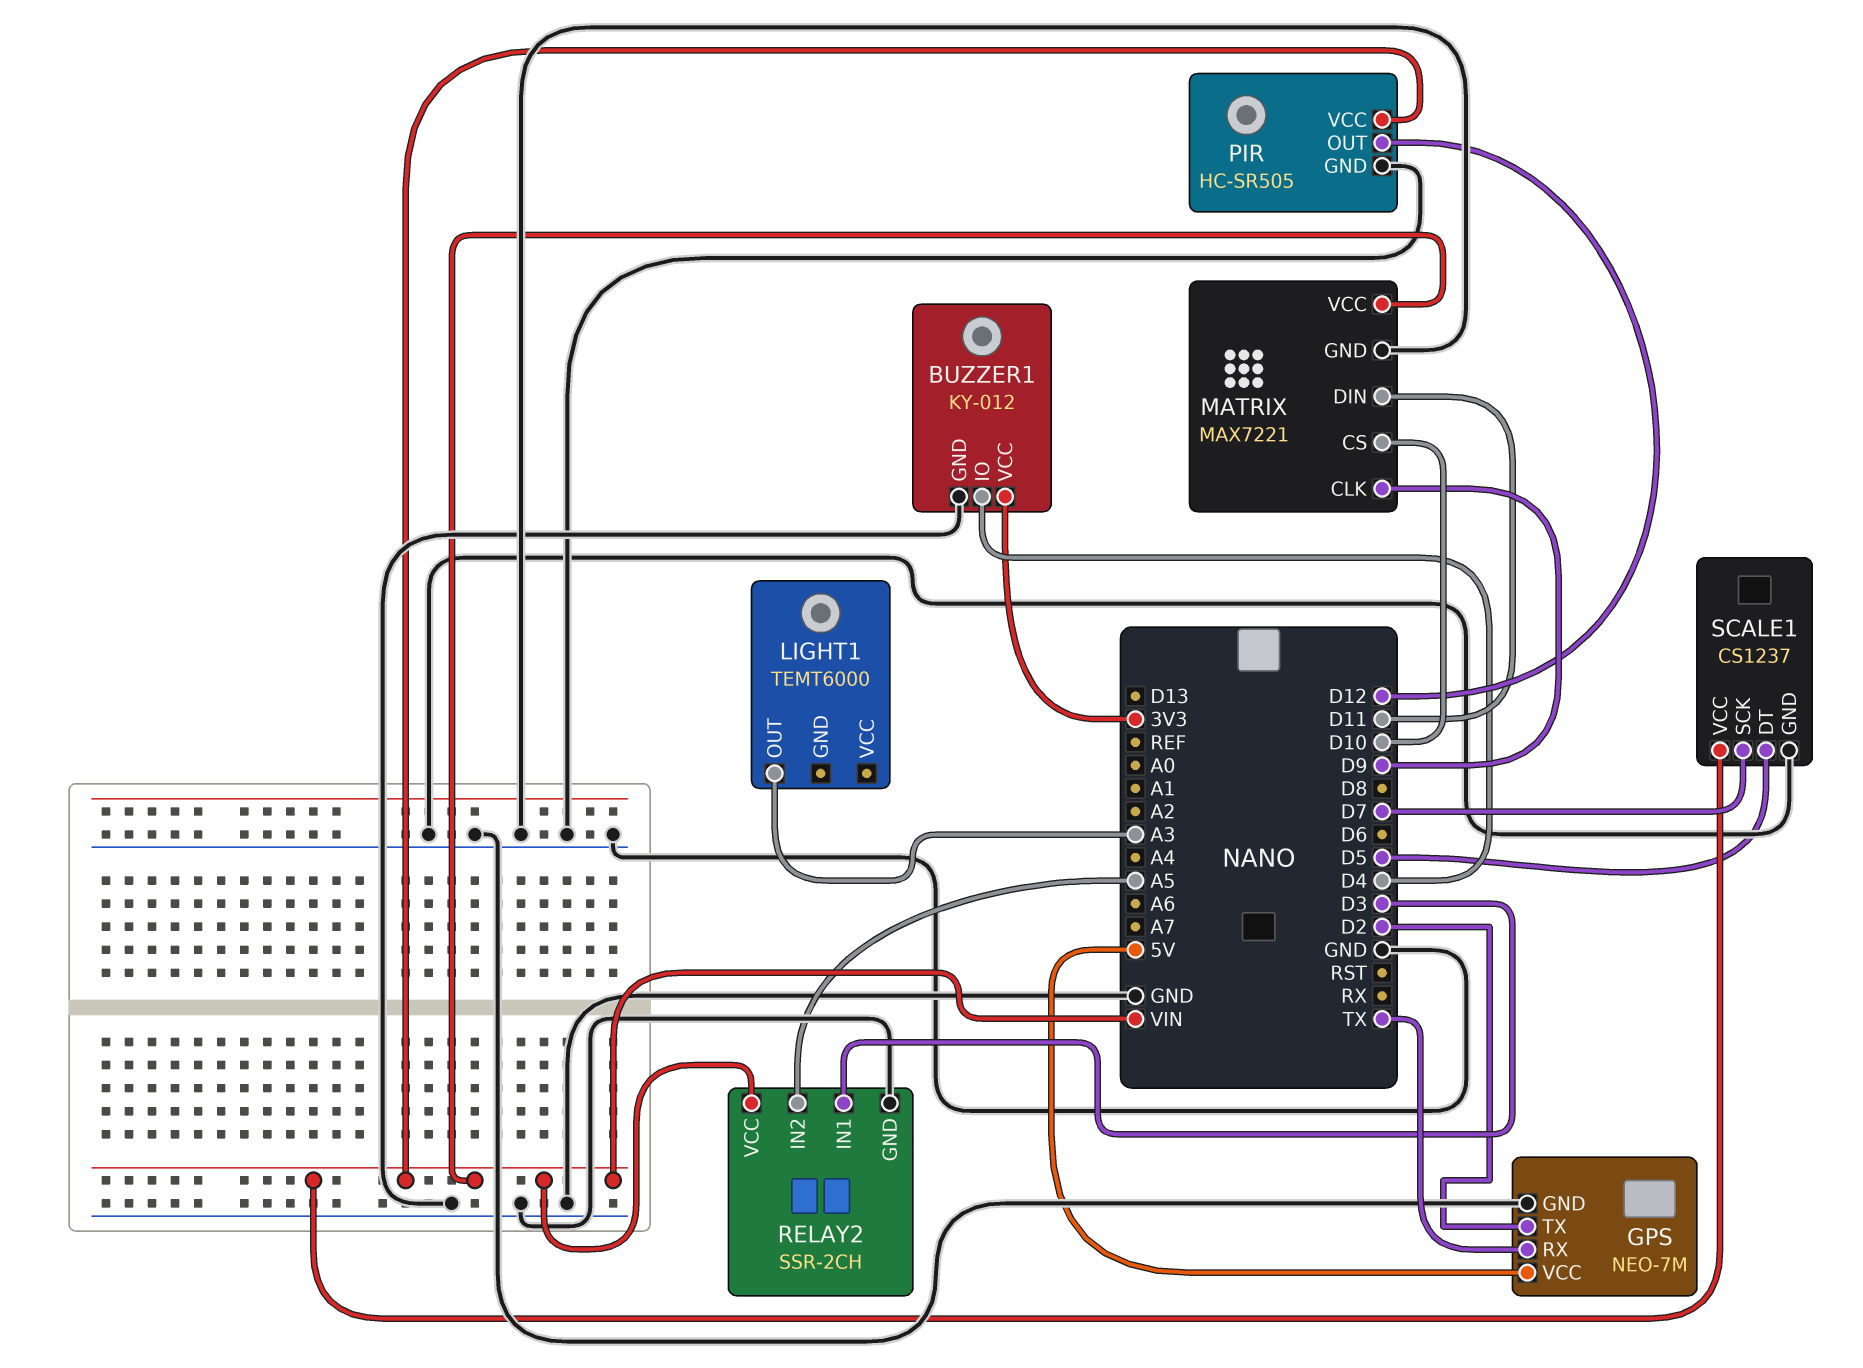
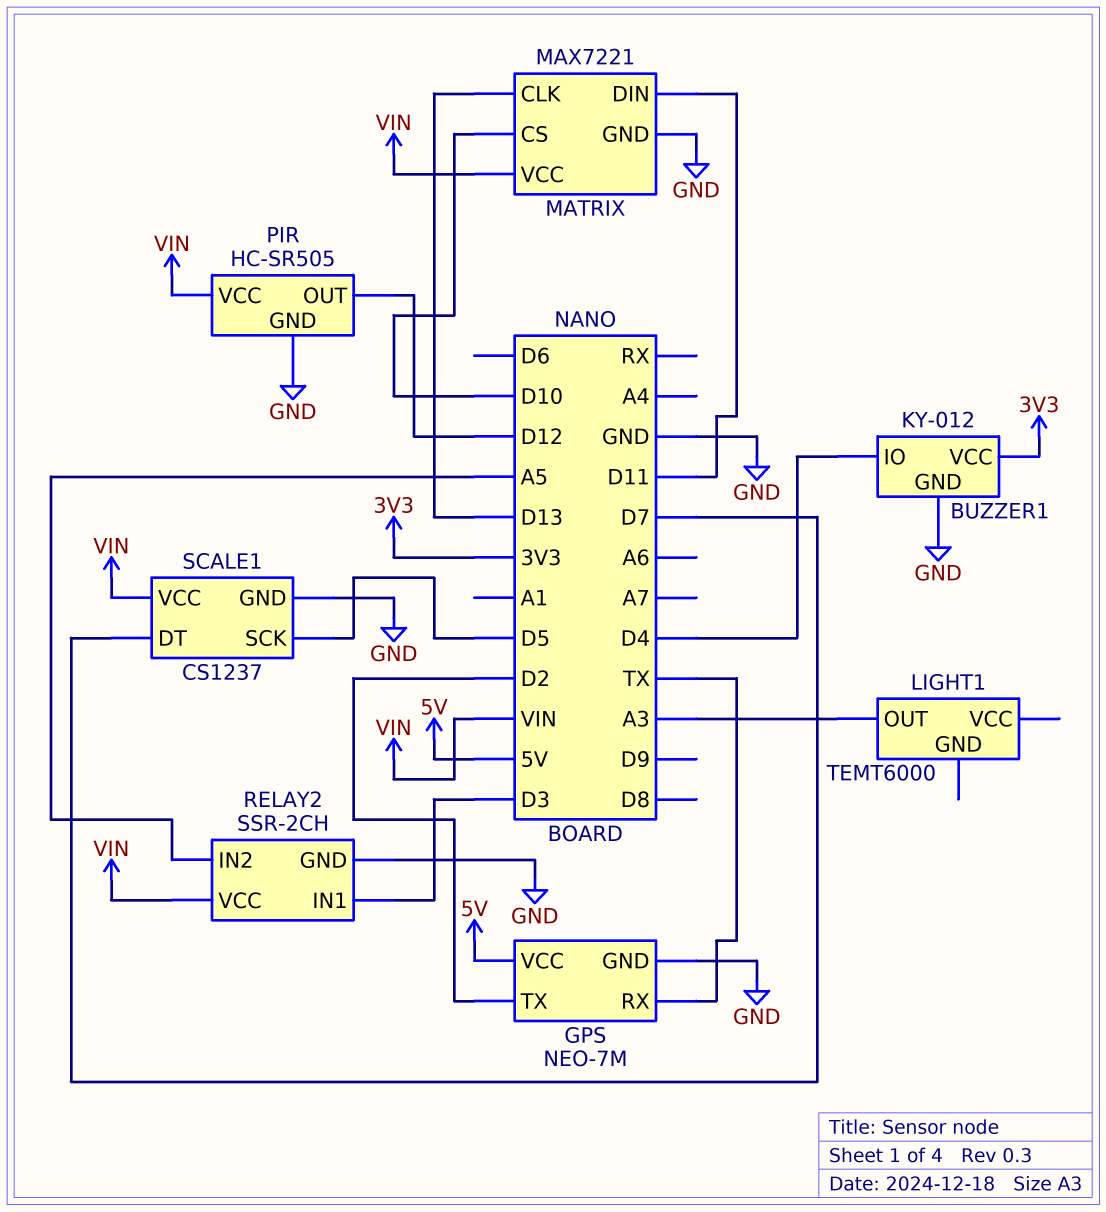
MATRIX pin CLK: D9 -> D13
SCALE1 pin DT: D5 -> D7
SCALE1 pin SCK: D7 -> D5

